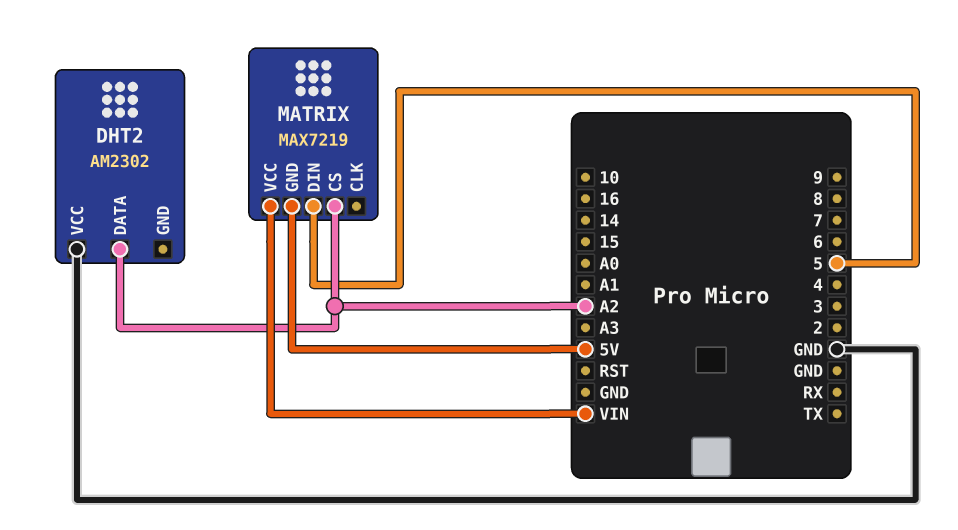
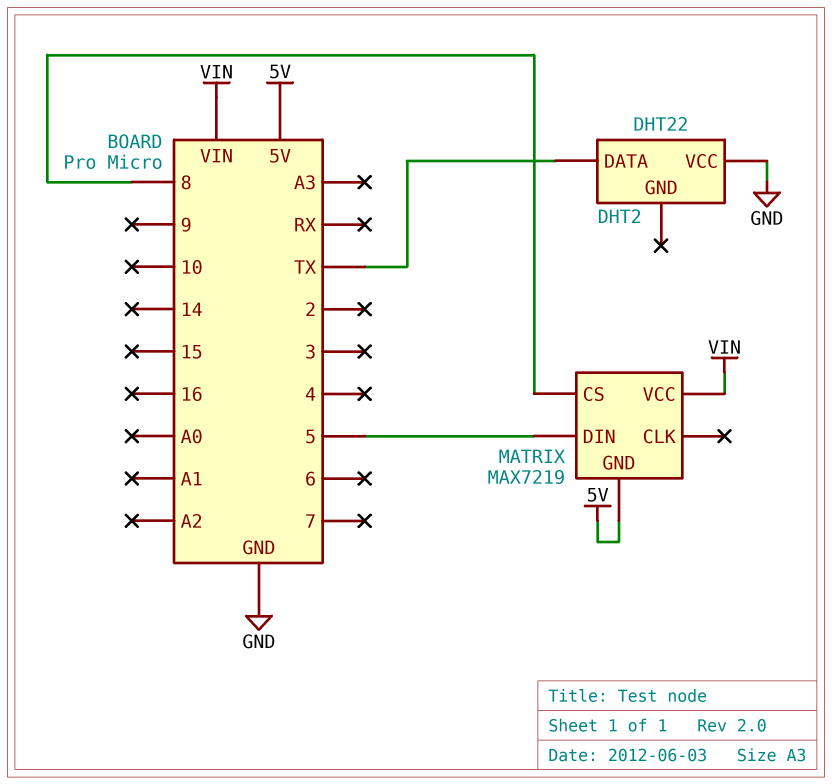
DHT2: AM2302 -> DHT22
DHT2 pin DATA: A2 -> TX
MATRIX pin CS: A2 -> 8

